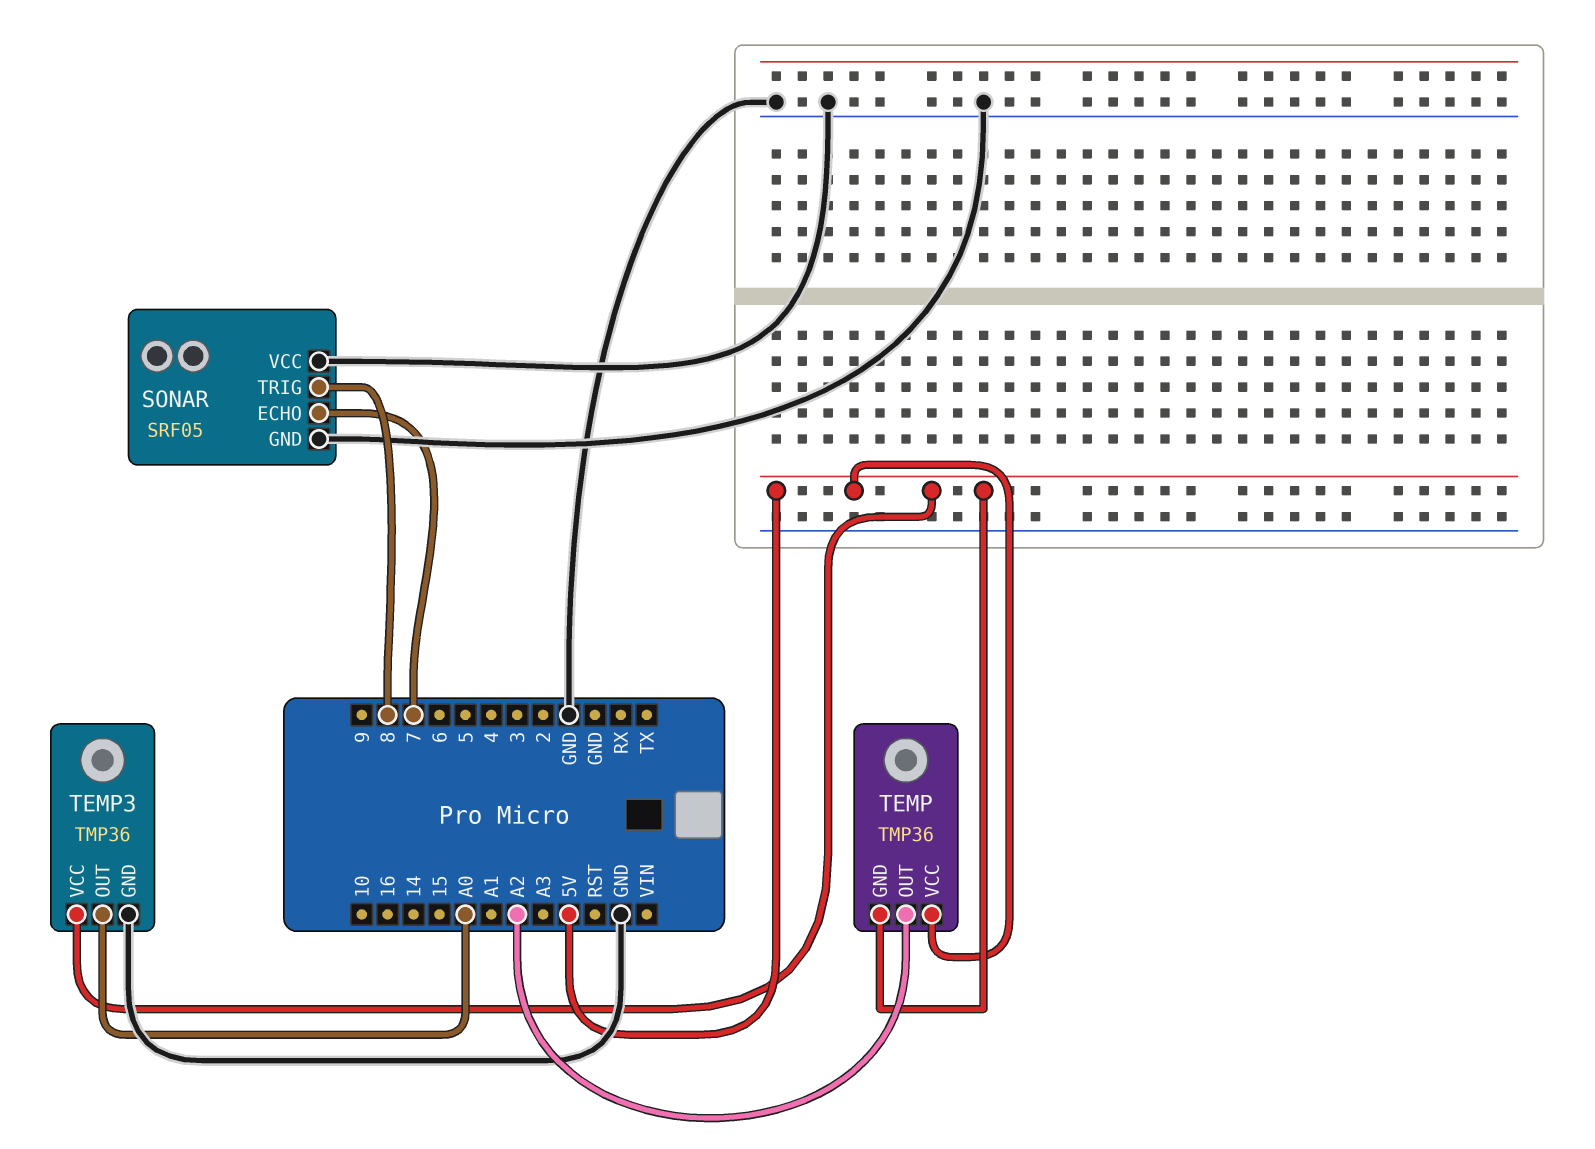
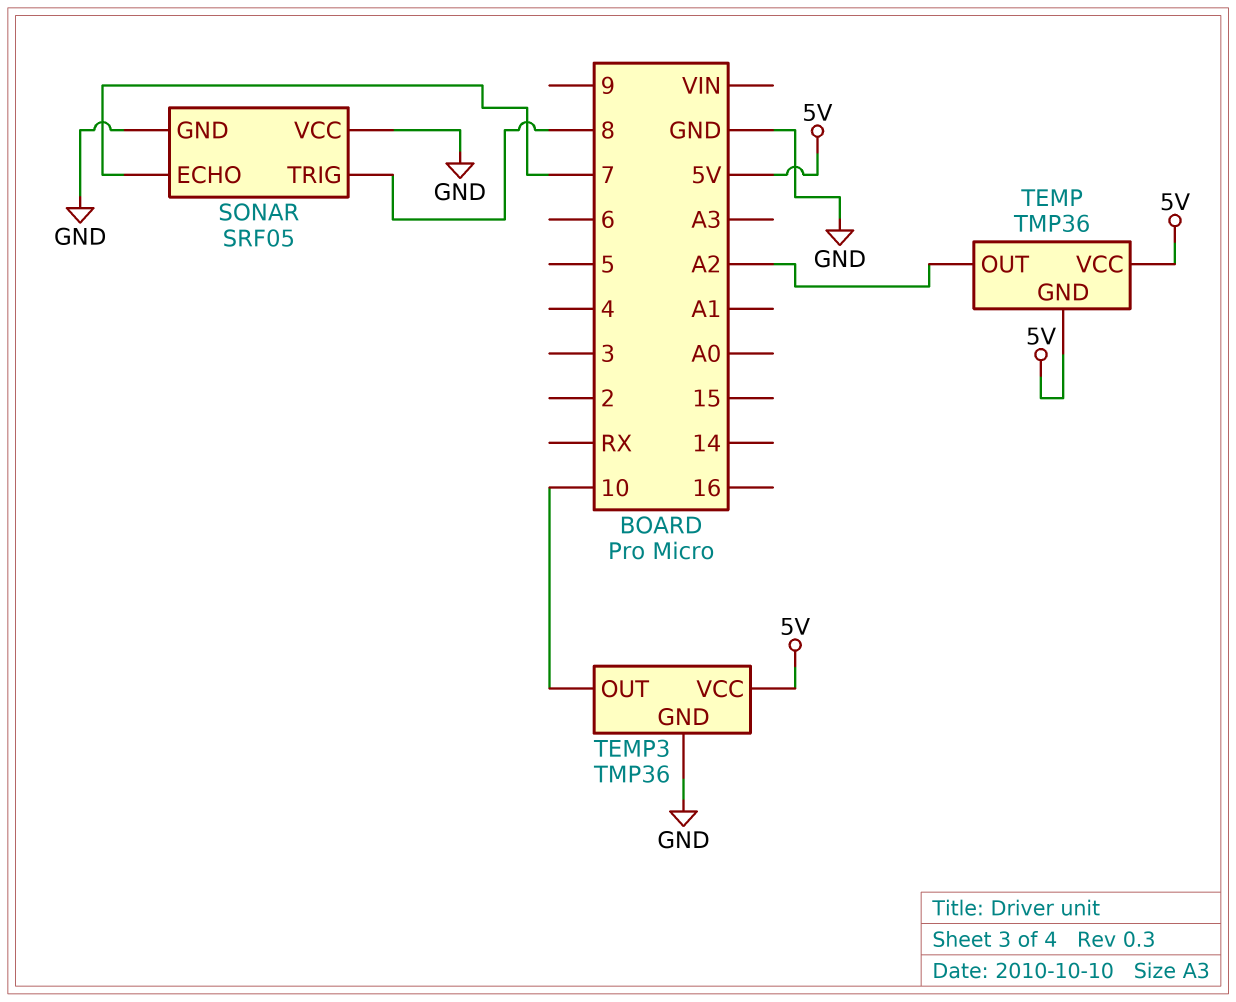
TEMP3 pin OUT: A0 -> 10

